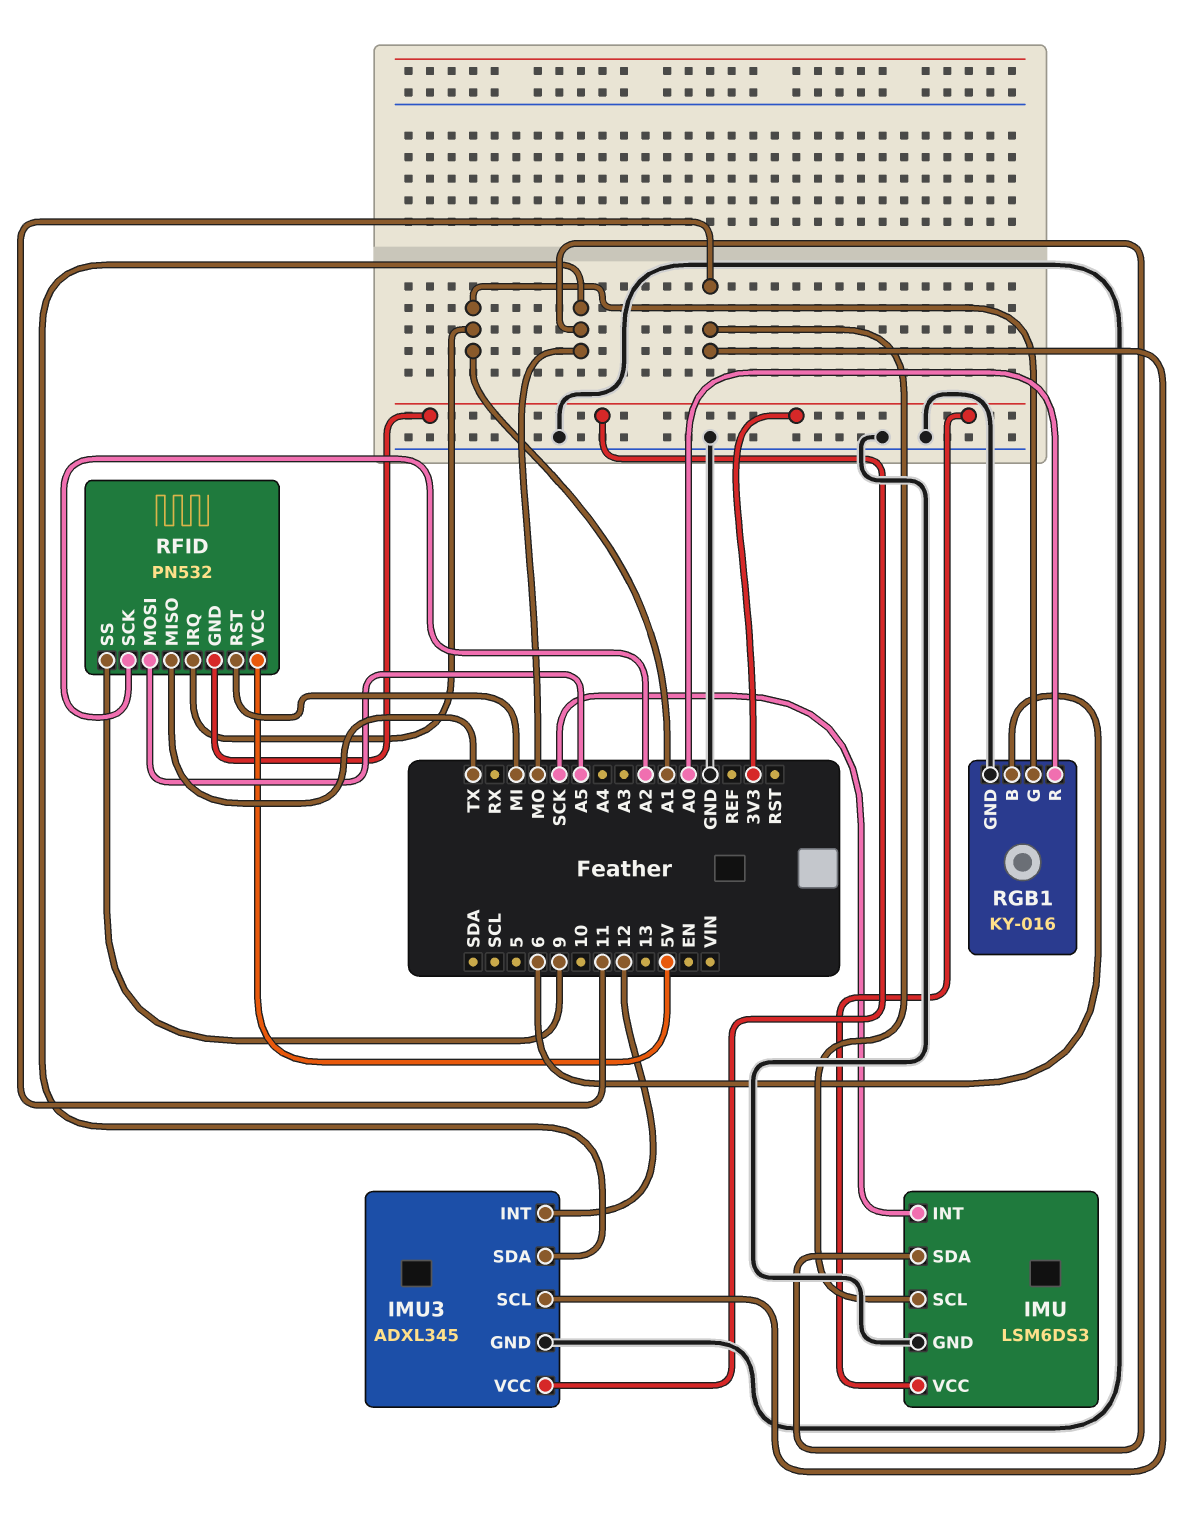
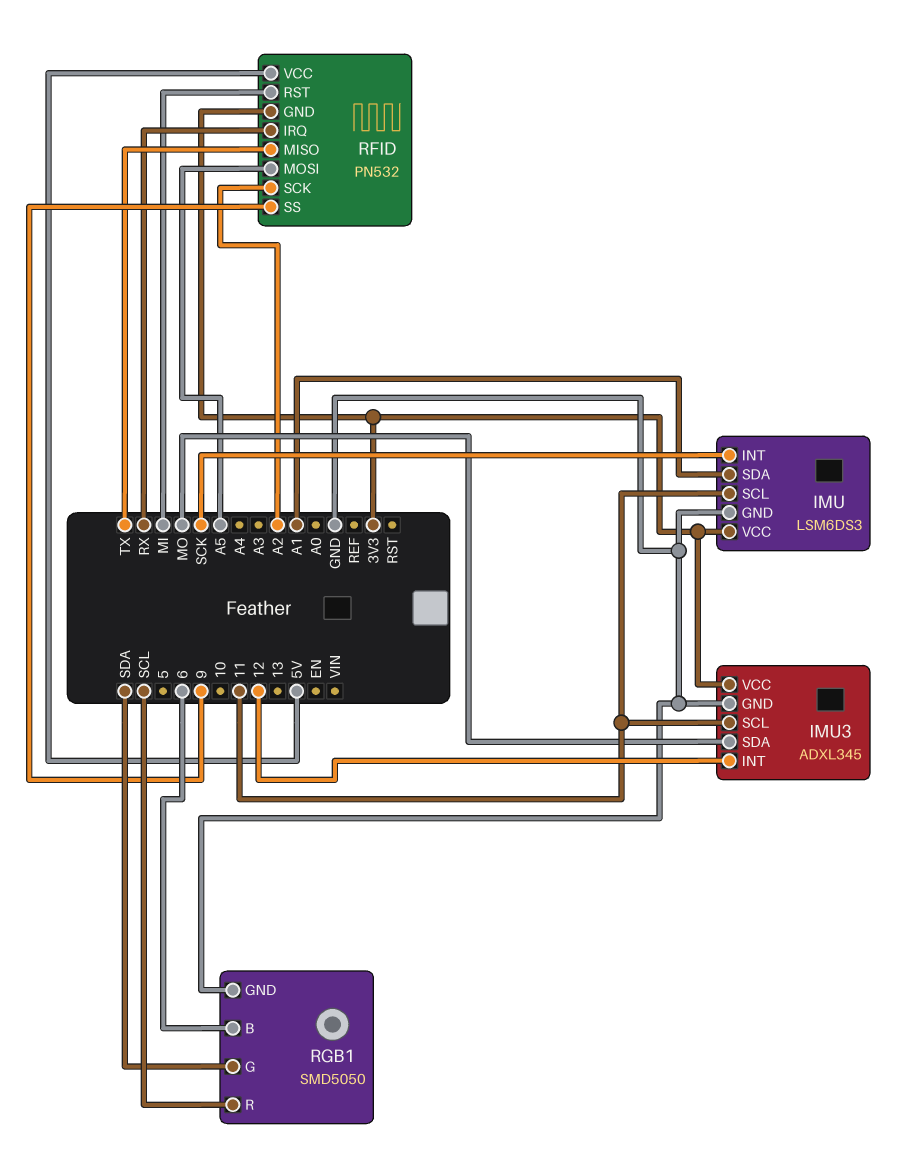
IMU pin SDA: MO -> A1
RFID pin IRQ: A1 -> RX
RGB1: KY-016 -> SMD5050
RGB1 pin G: A1 -> SDA
RGB1 pin R: A0 -> SCL

